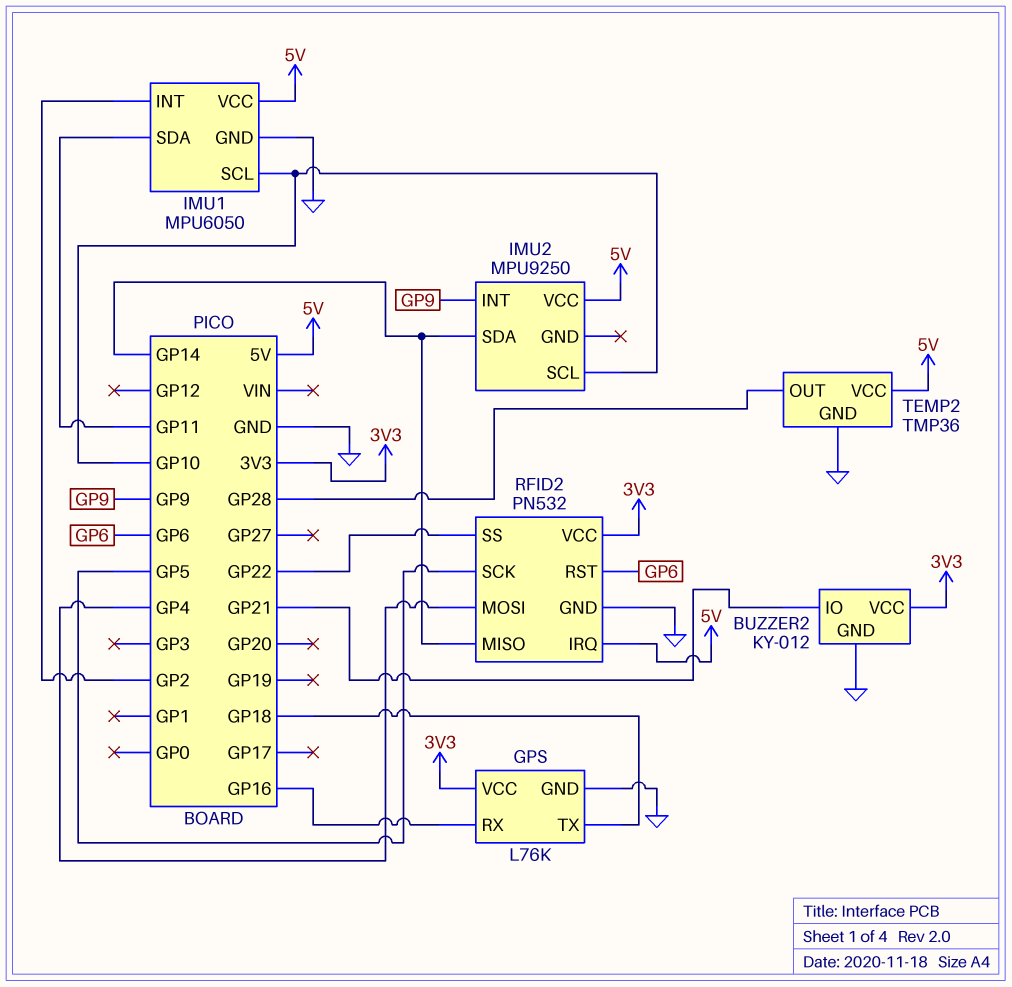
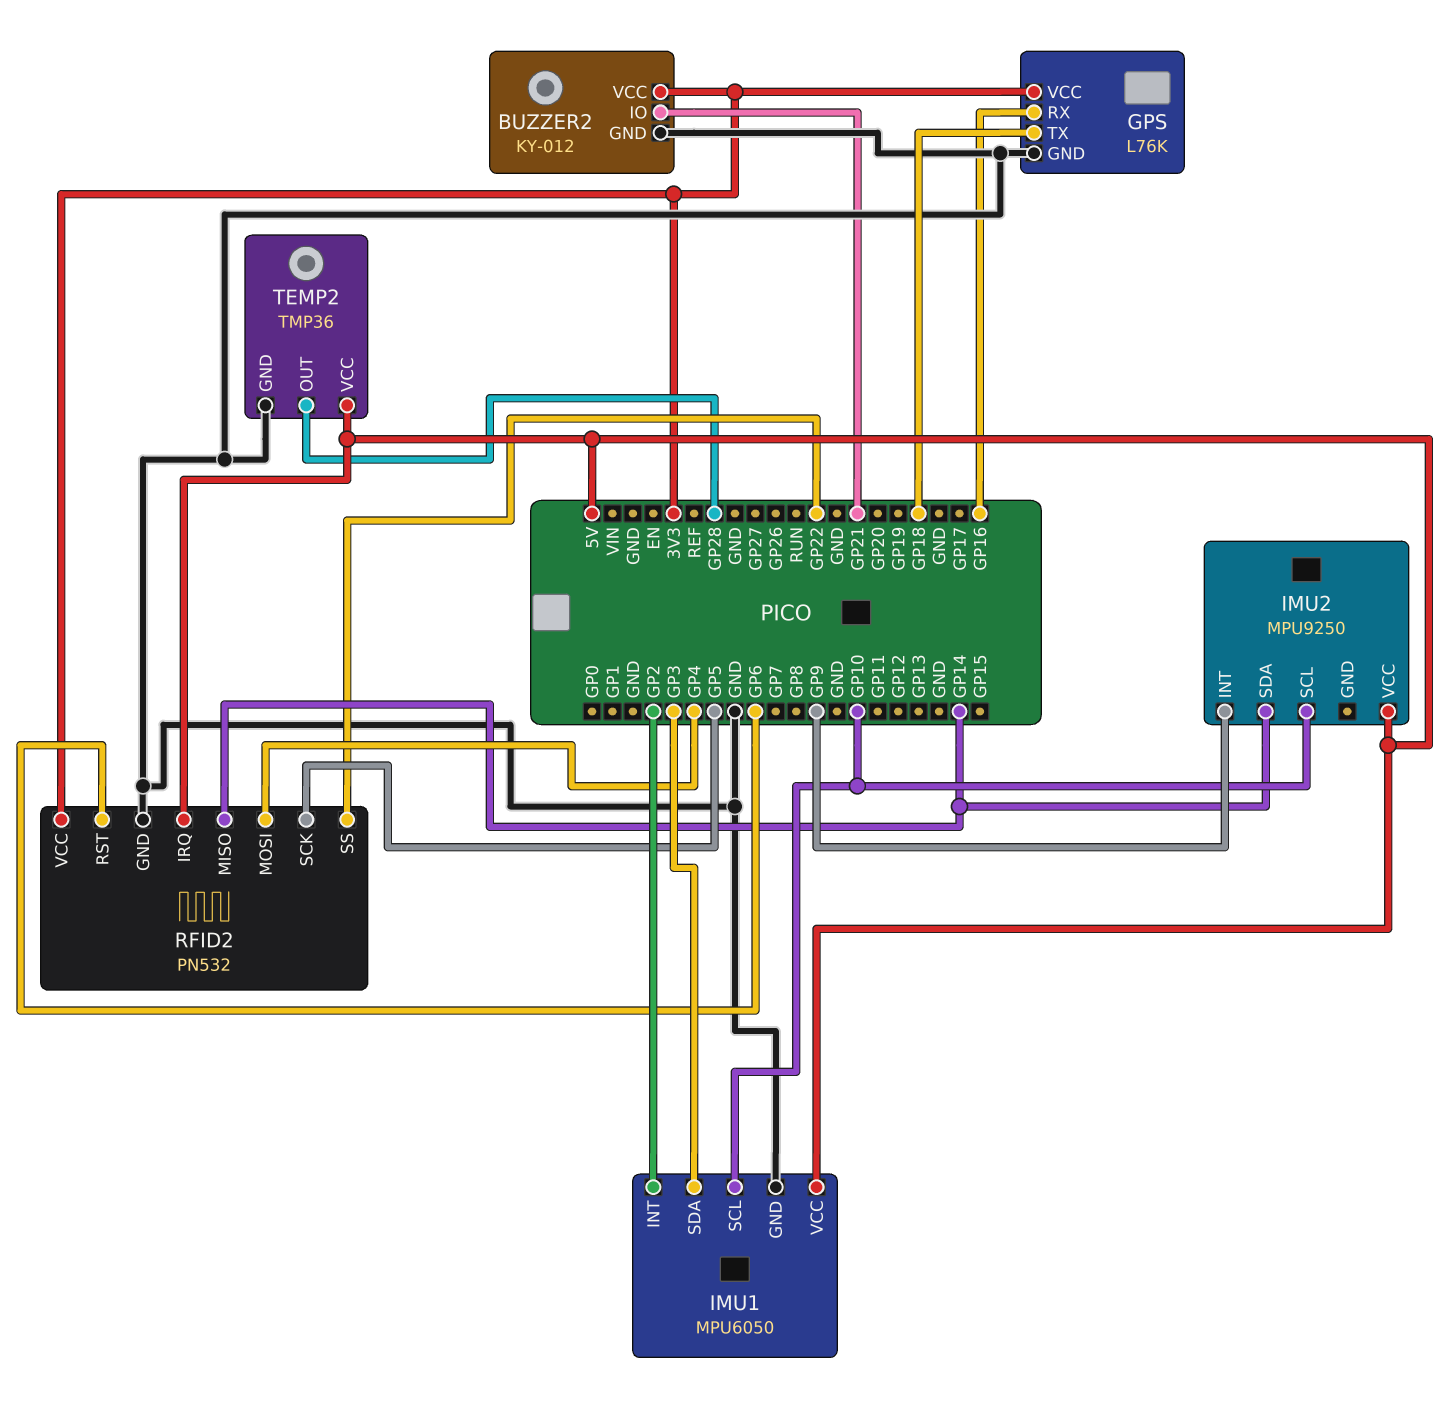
IMU1 pin SDA: GP11 -> GP3

